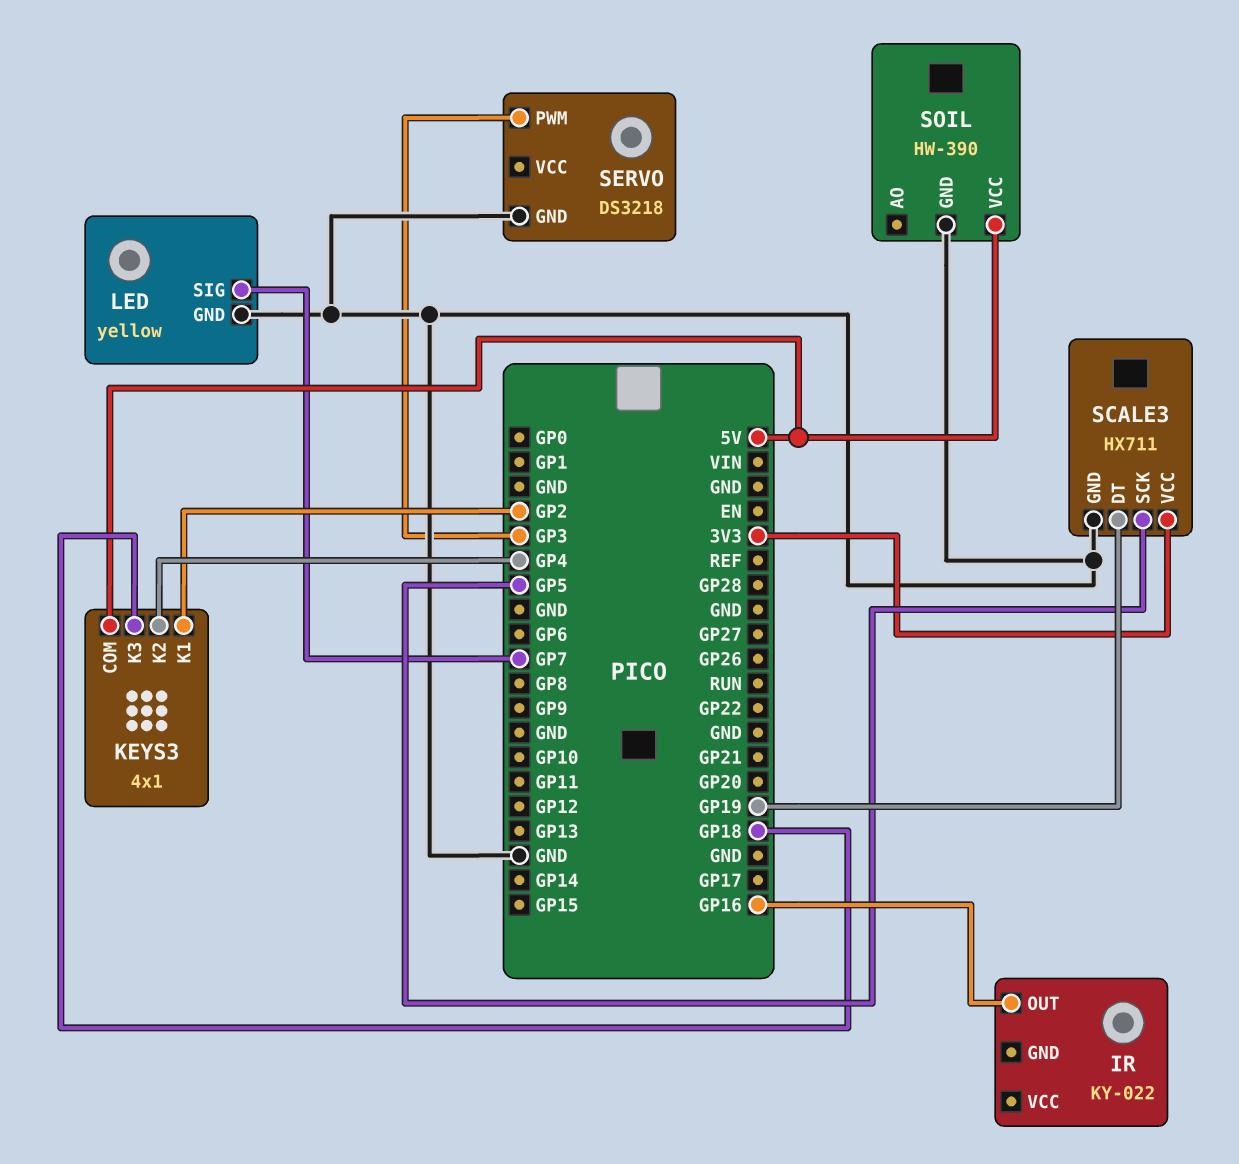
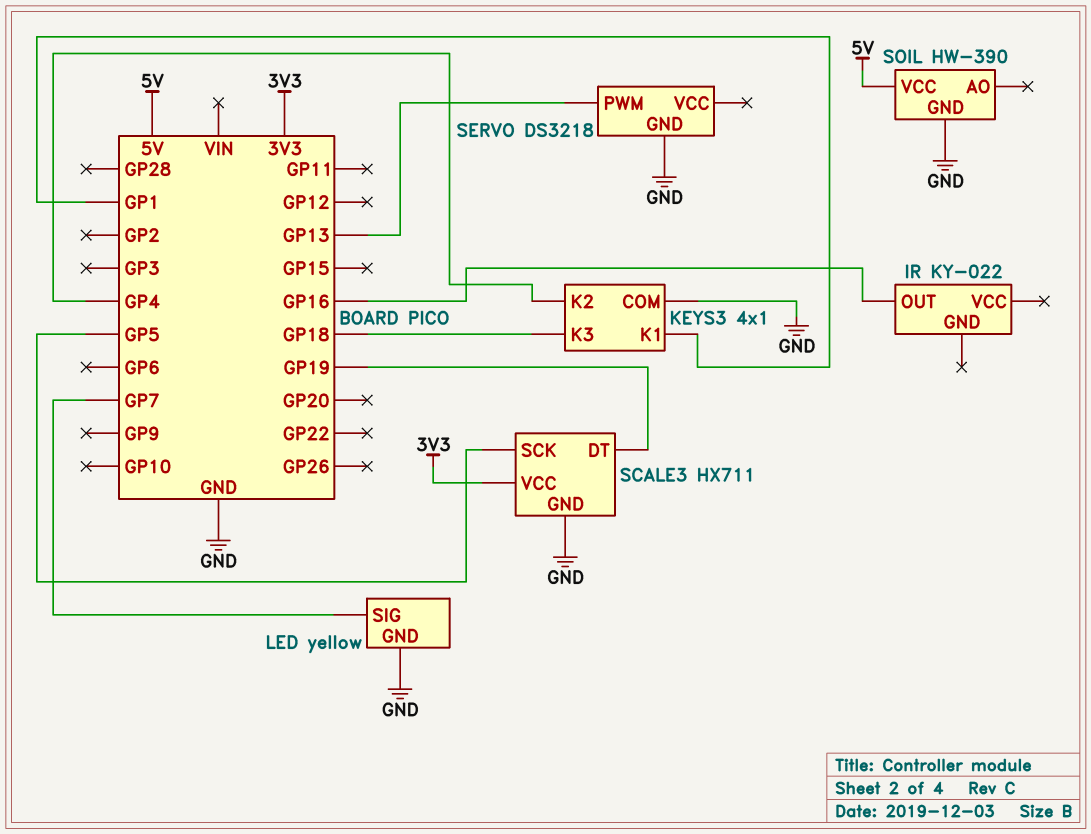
KEYS3 pin COM: 5V -> GND
KEYS3 pin K1: GP2 -> GP1
SERVO pin PWM: GP3 -> GP13

